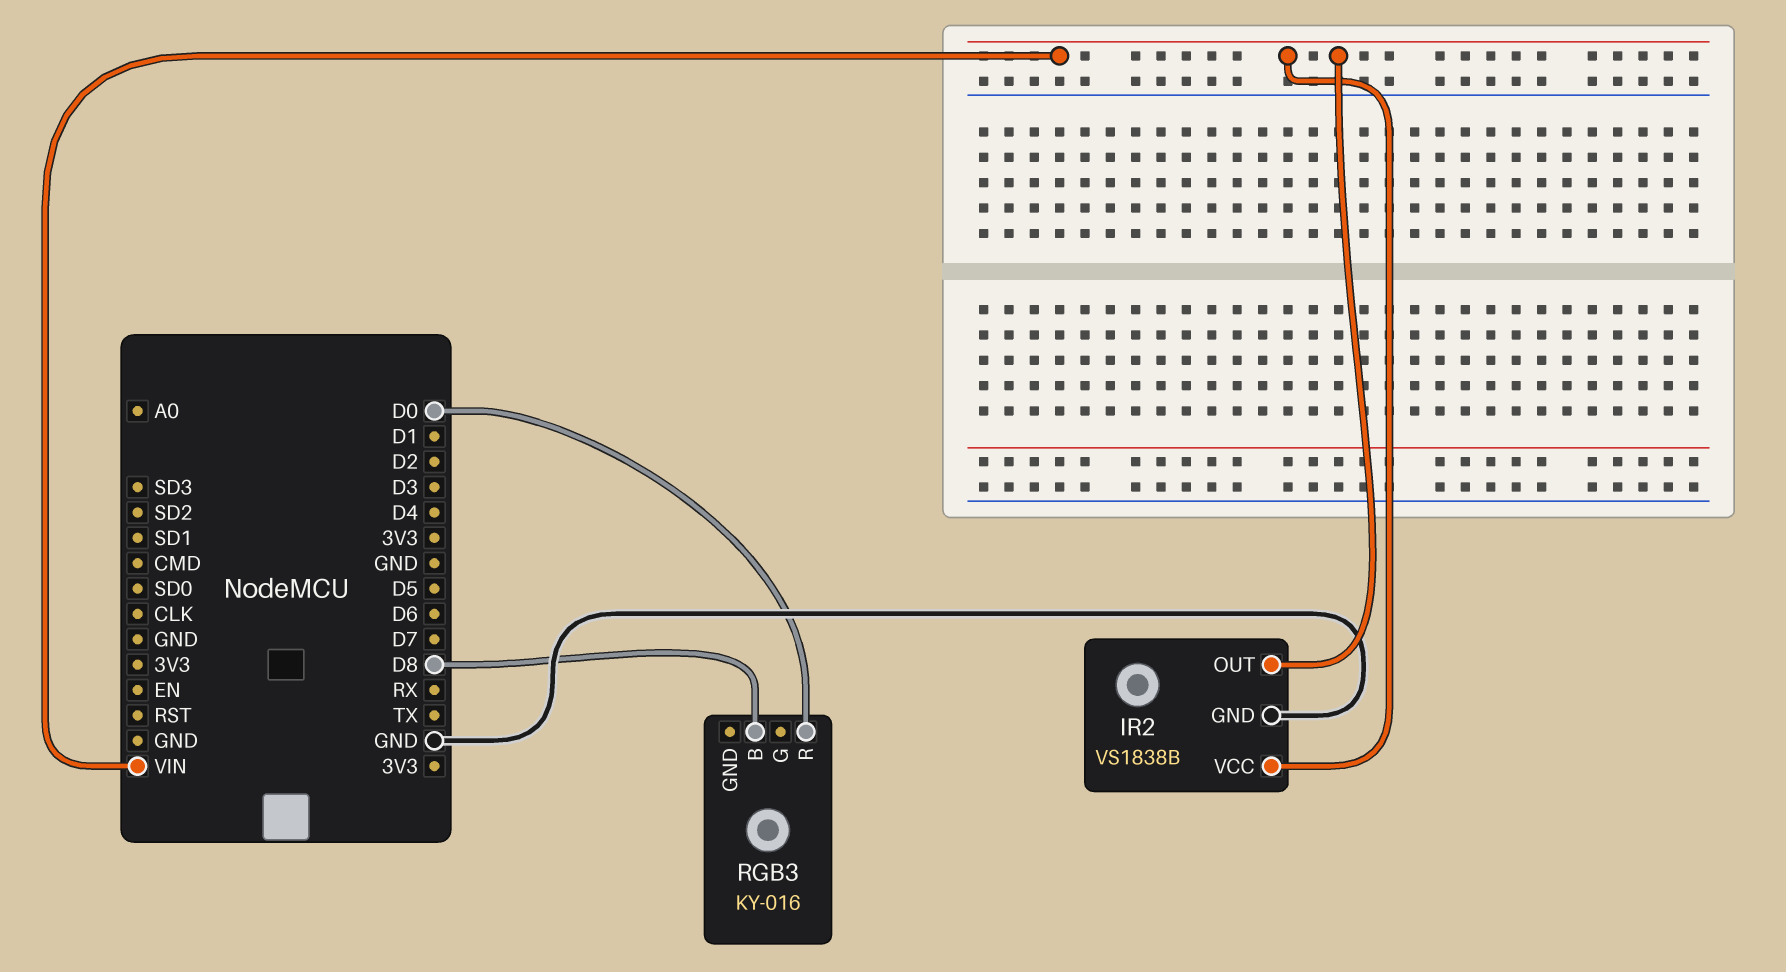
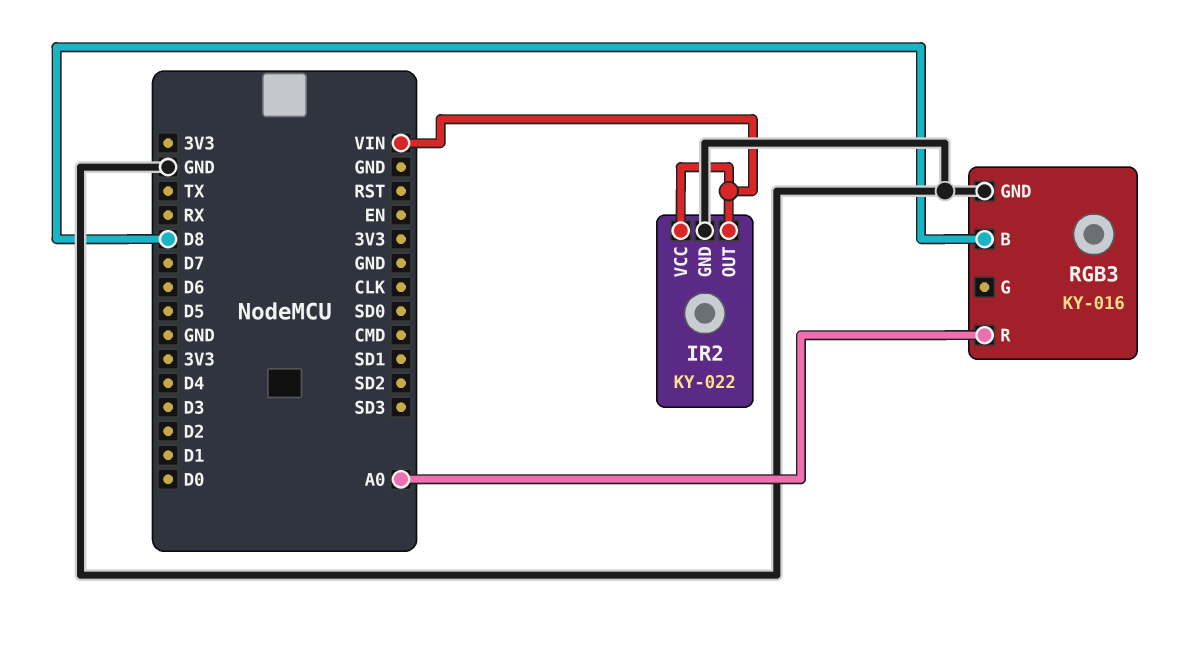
IR2: VS1838B -> KY-022
RGB3 pin GND: none -> GND
RGB3 pin R: D0 -> A0

